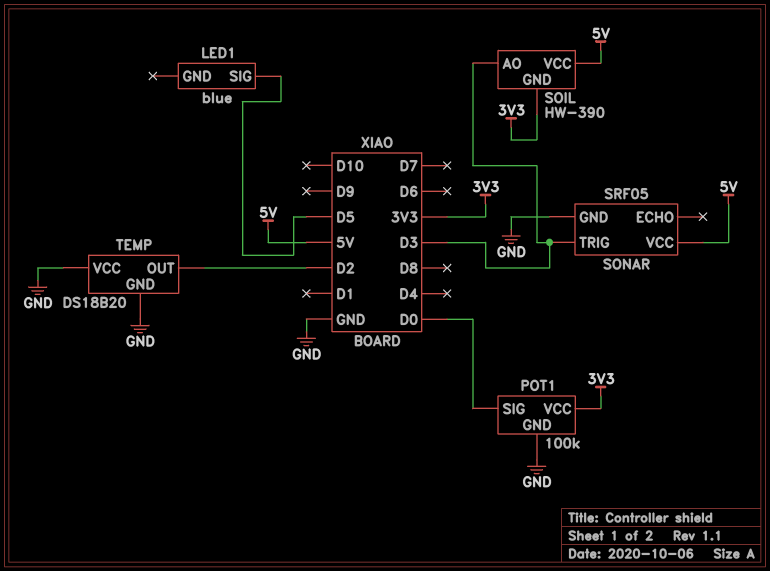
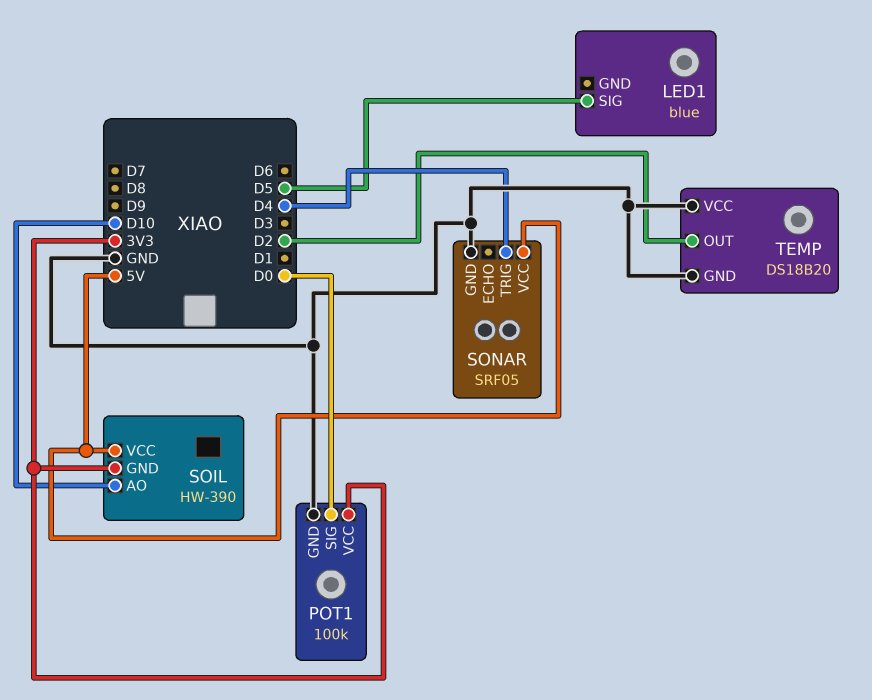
SOIL pin AO: D3 -> D10
SONAR pin TRIG: D3 -> D4

